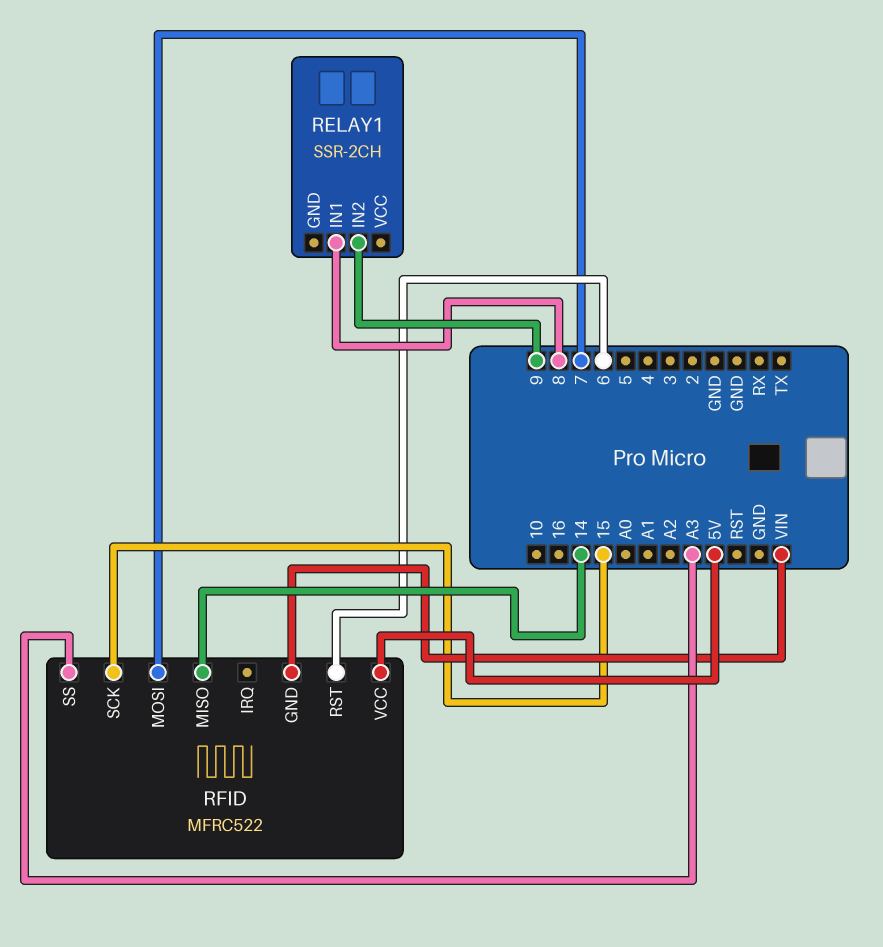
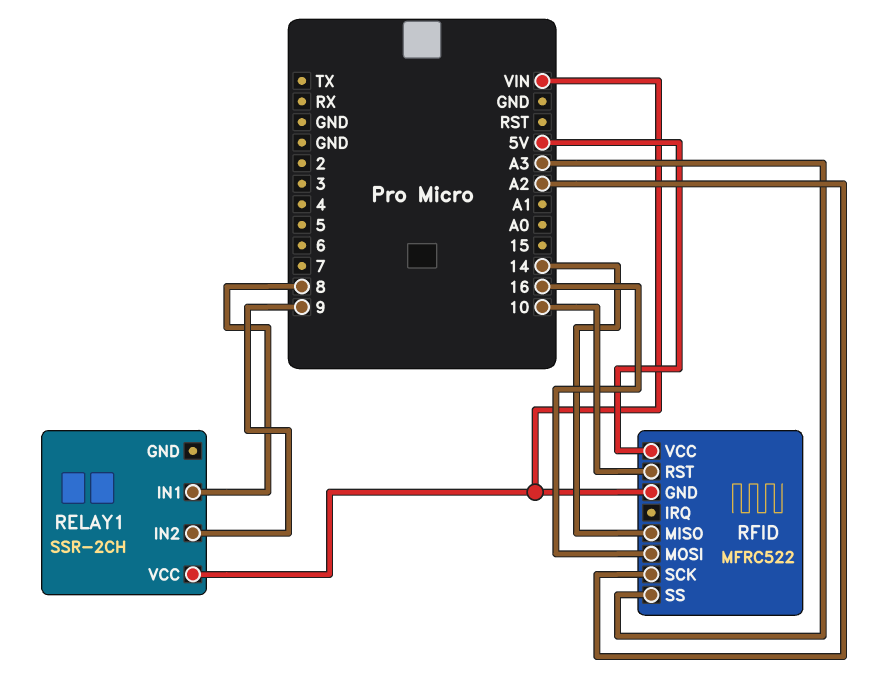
RELAY1 pin VCC: none -> VIN
RFID pin MOSI: 7 -> 16
RFID pin RST: 6 -> 10
RFID pin SCK: 15 -> A2

